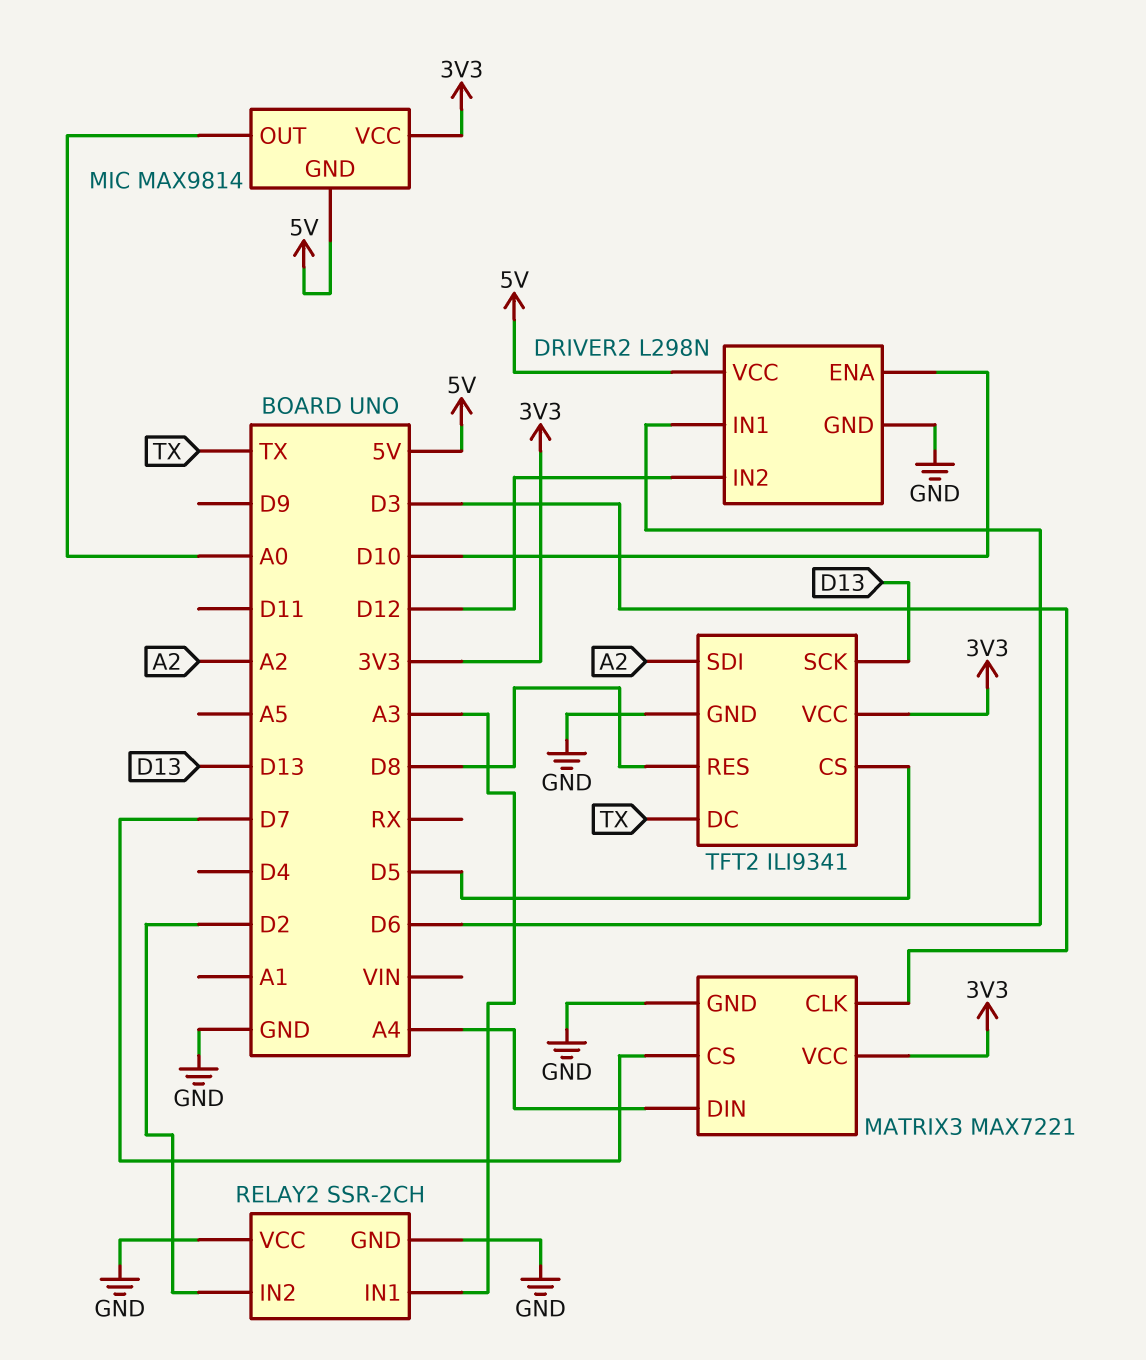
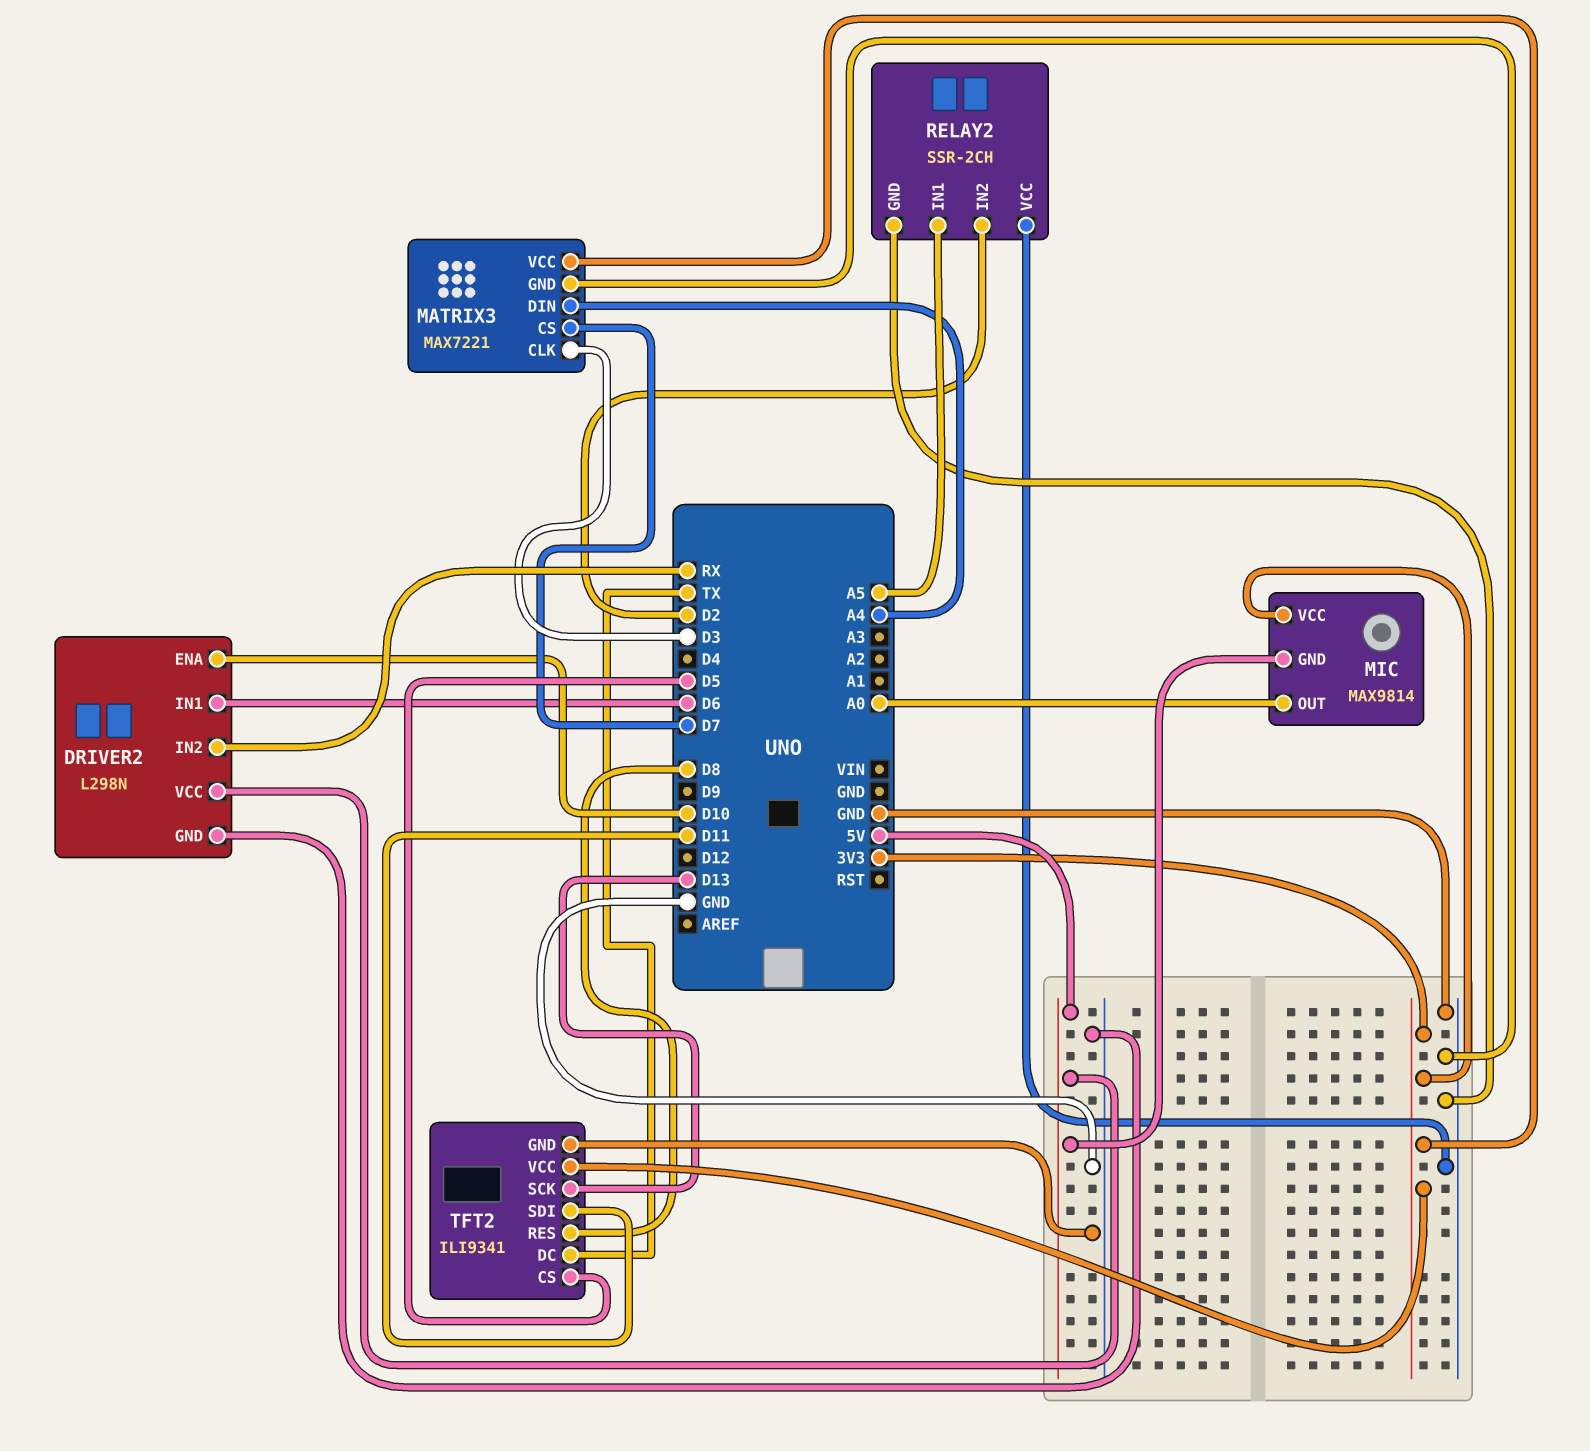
DRIVER2 pin IN2: D12 -> RX
RELAY2 pin IN1: A3 -> A5
TFT2 pin SDI: A2 -> D11

